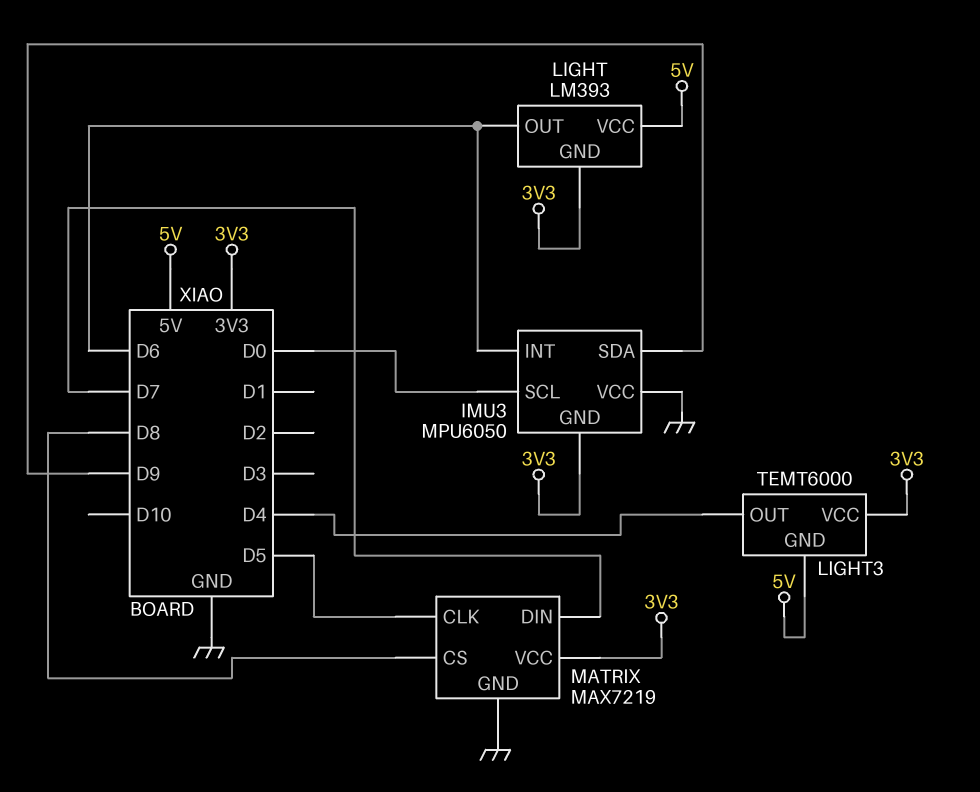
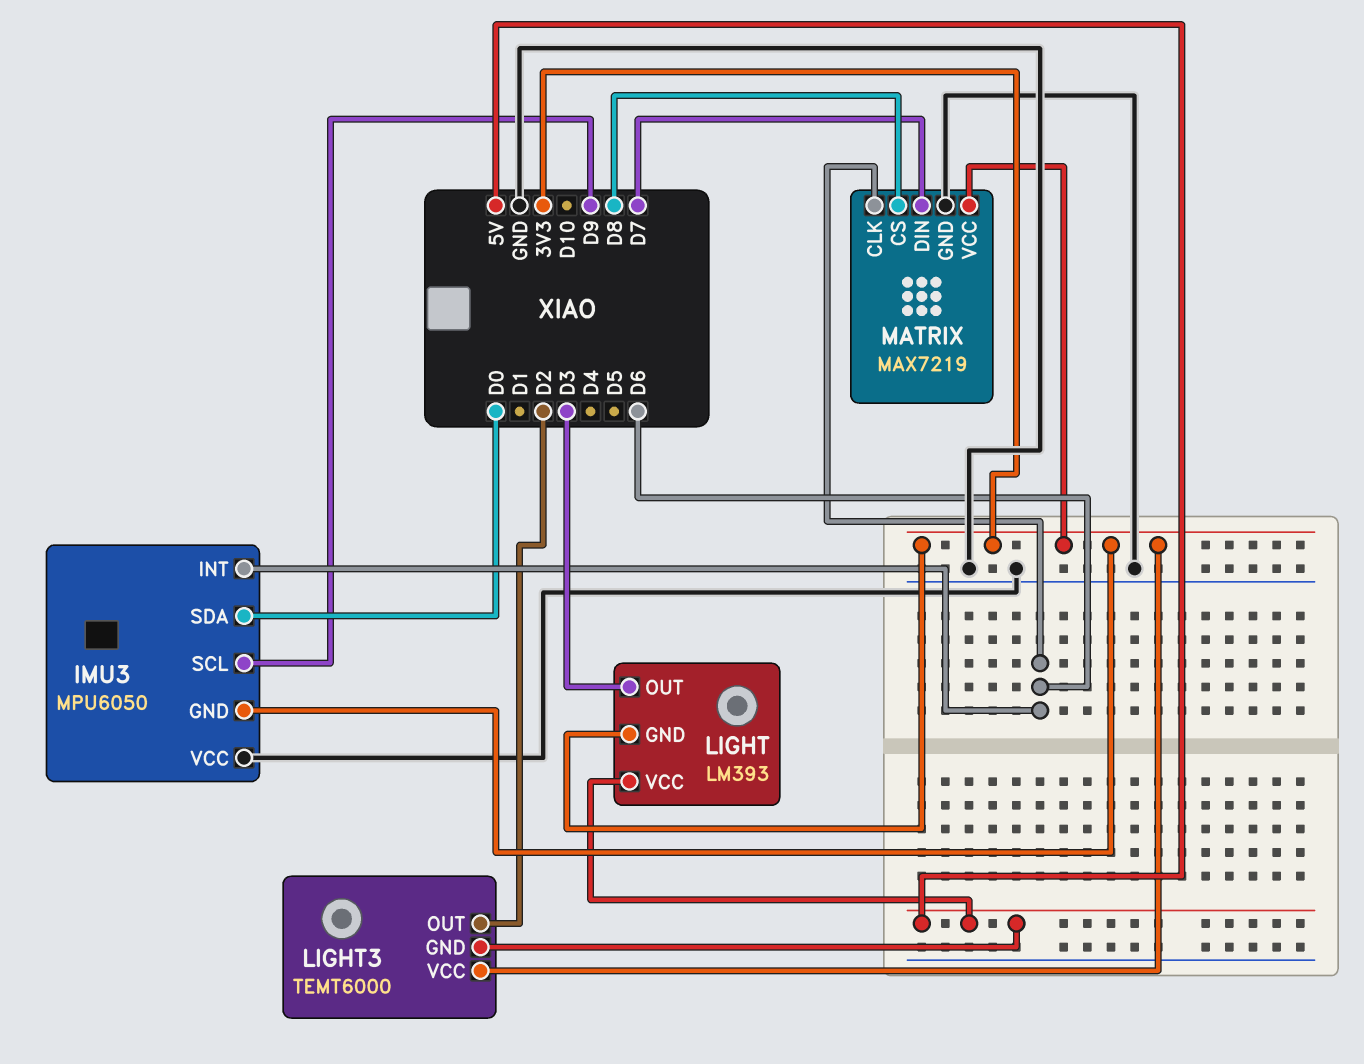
IMU3 pin SCL: D0 -> D9
IMU3 pin SDA: D9 -> D0
LIGHT pin OUT: D6 -> D3
LIGHT3 pin OUT: D4 -> D2
MATRIX pin CLK: D5 -> D6

